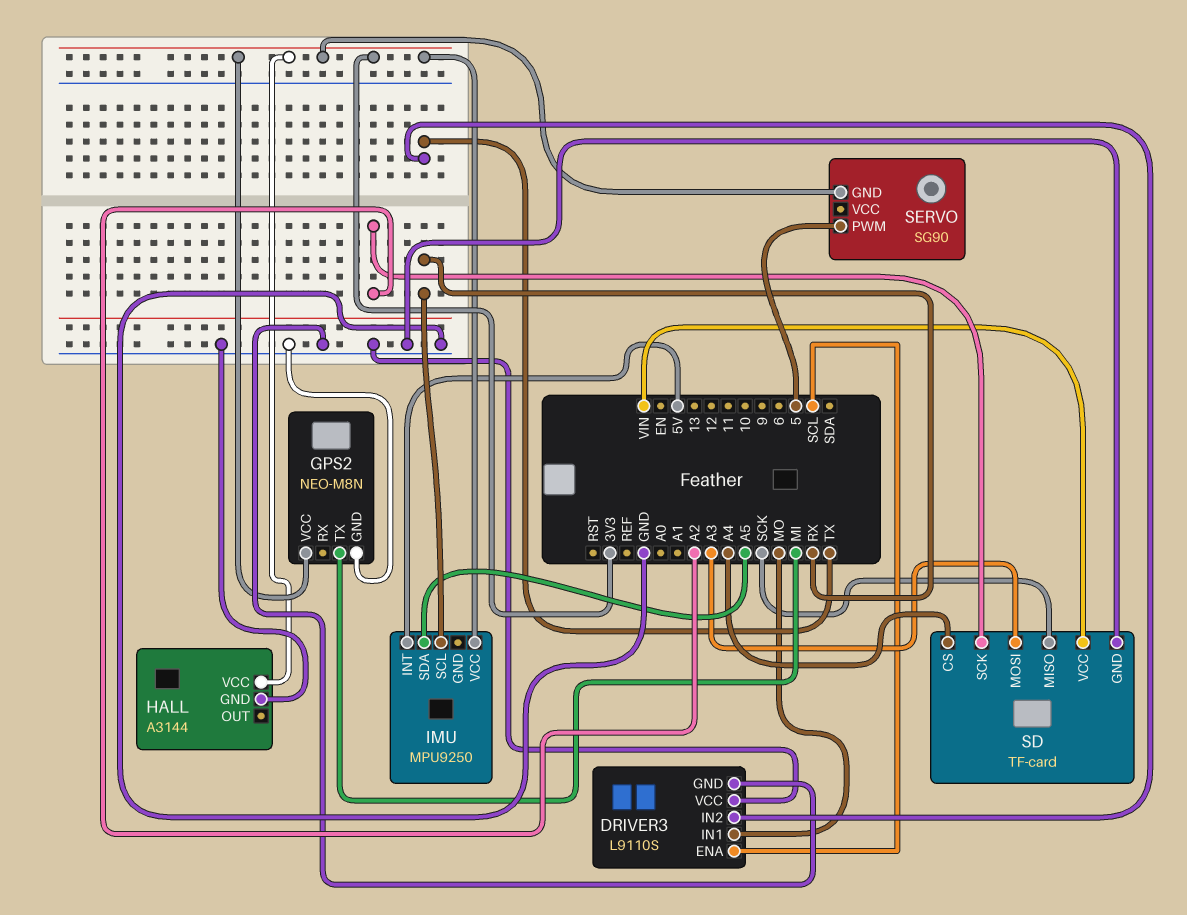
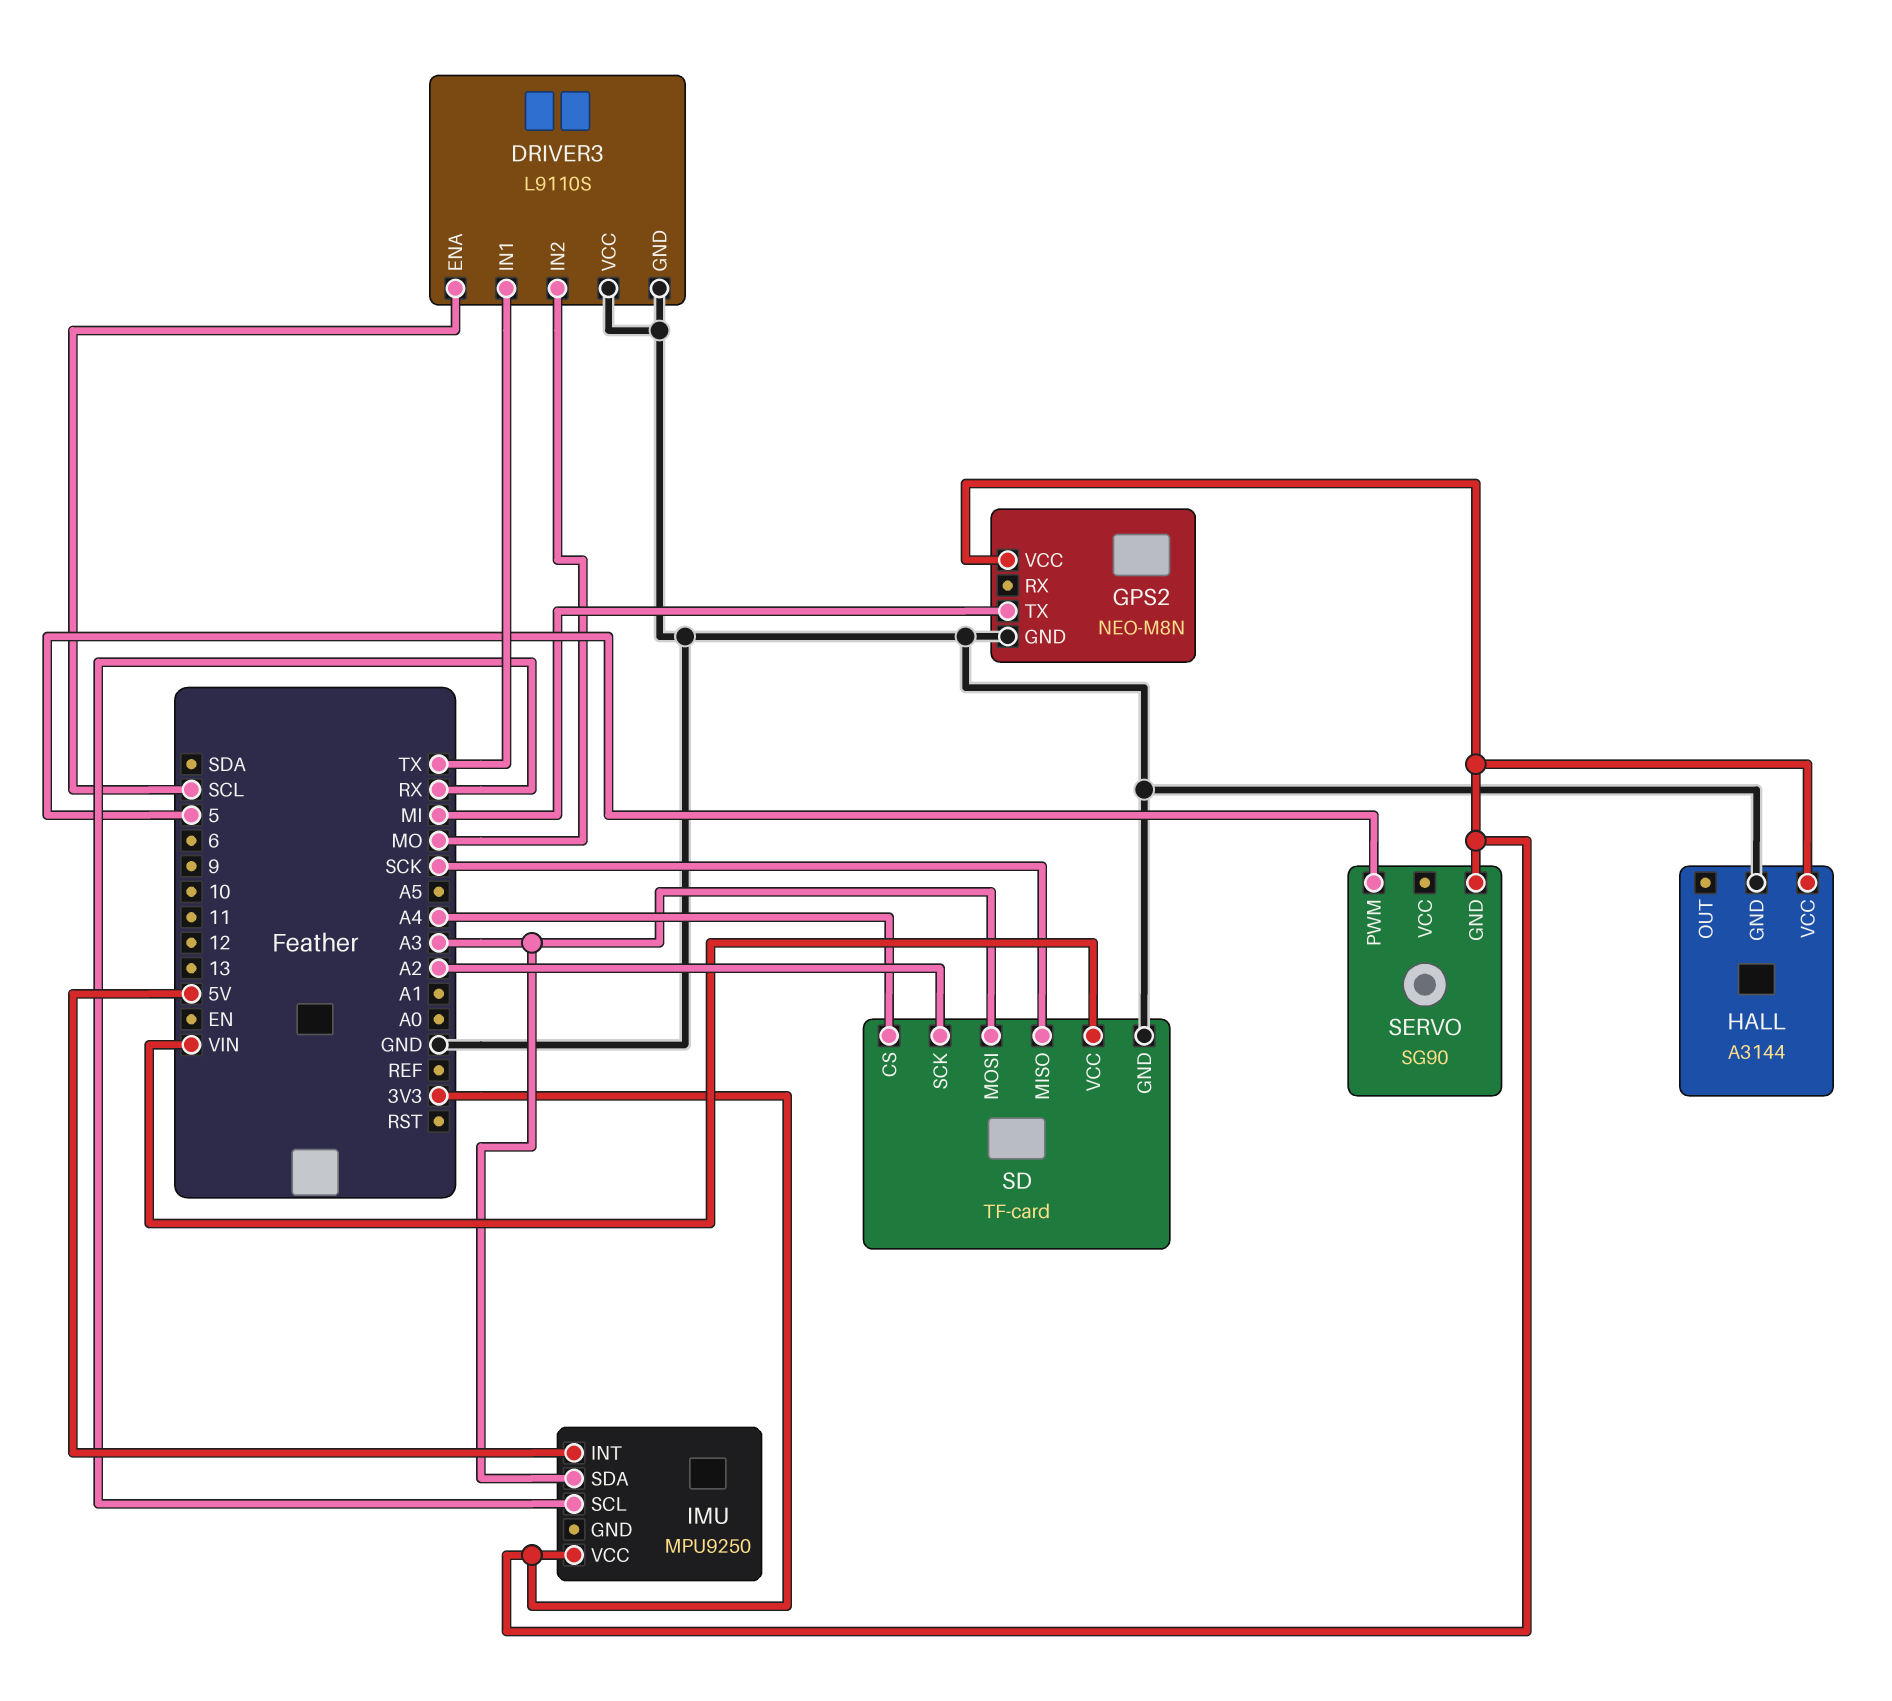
DRIVER3 pin IN1: MO -> TX
DRIVER3 pin IN2: TX -> MO
IMU pin SDA: A5 -> A3

